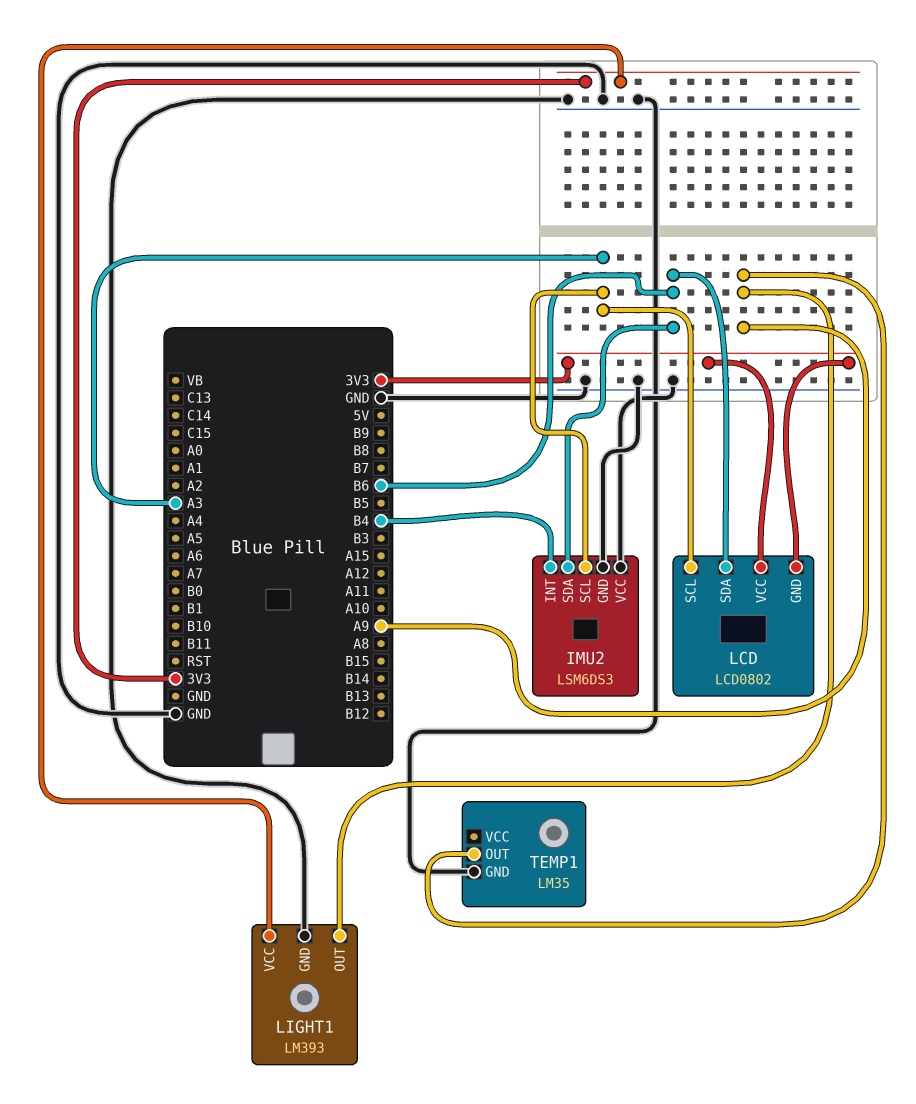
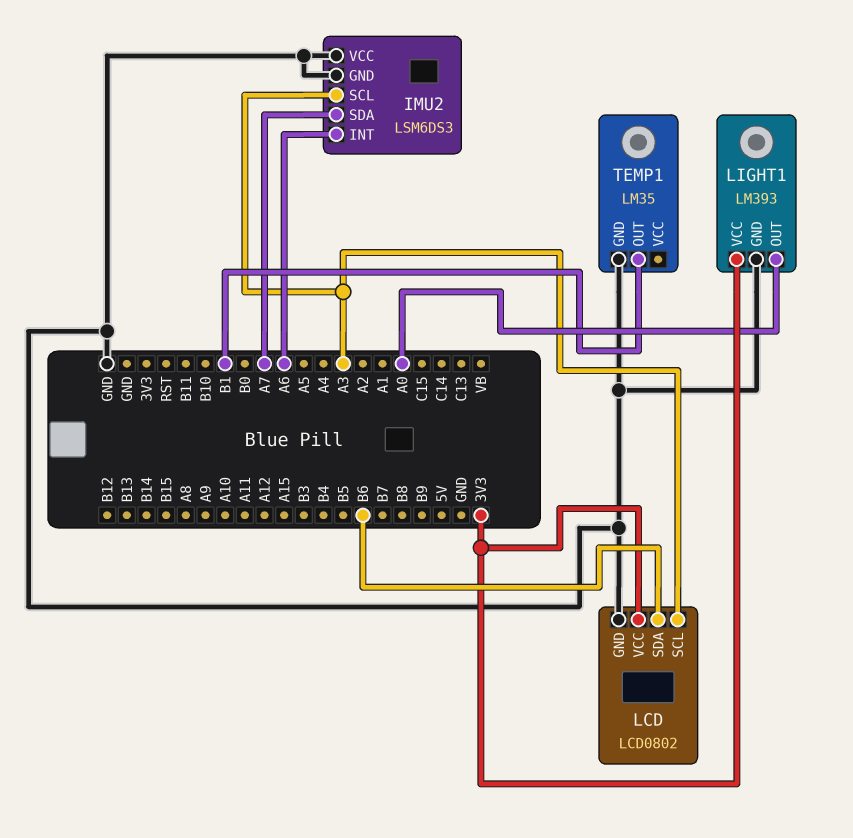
IMU2 pin INT: B4 -> A6
IMU2 pin SDA: B6 -> A7
LCD pin GND: 3V3 -> GND
LIGHT1 pin OUT: A9 -> A0
TEMP1 pin OUT: A9 -> B1

